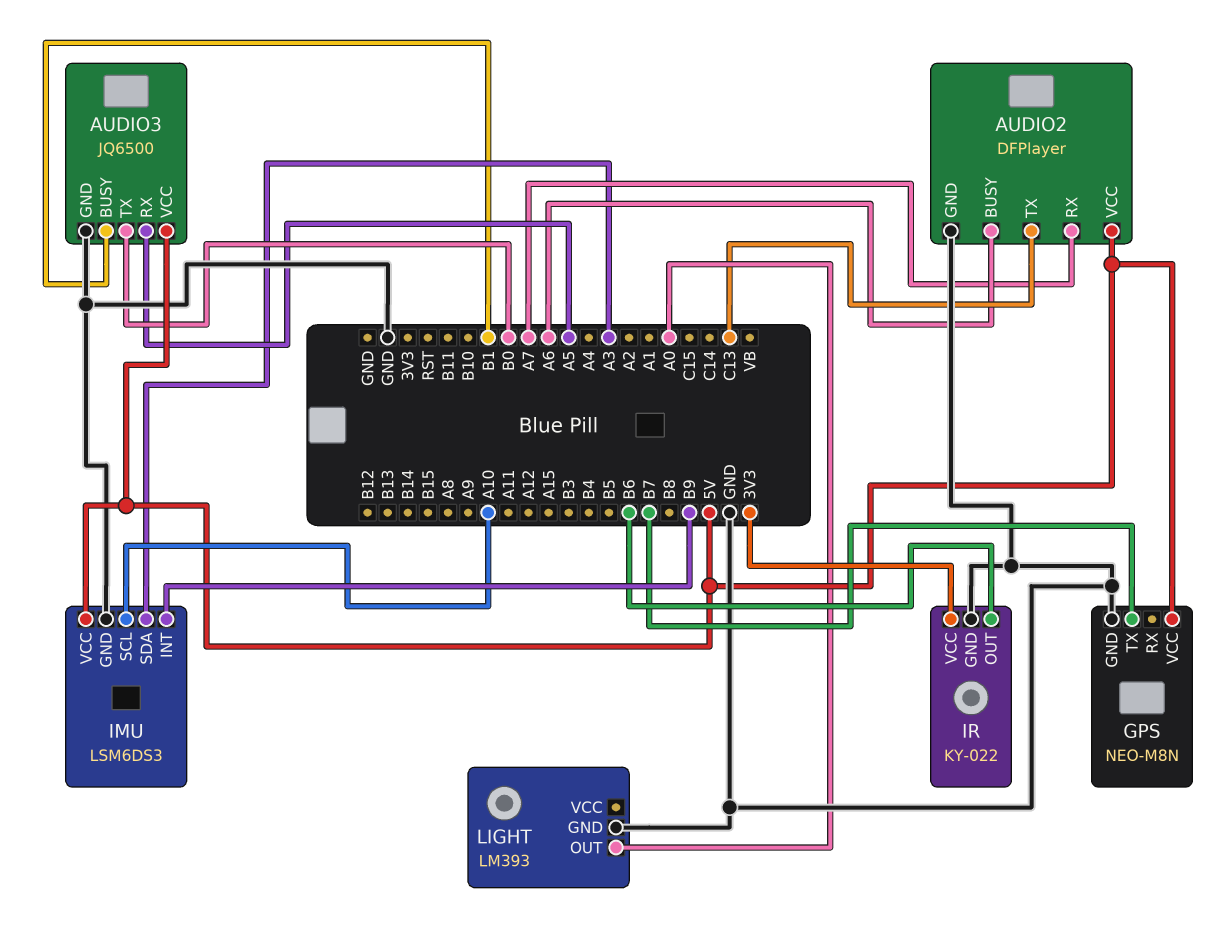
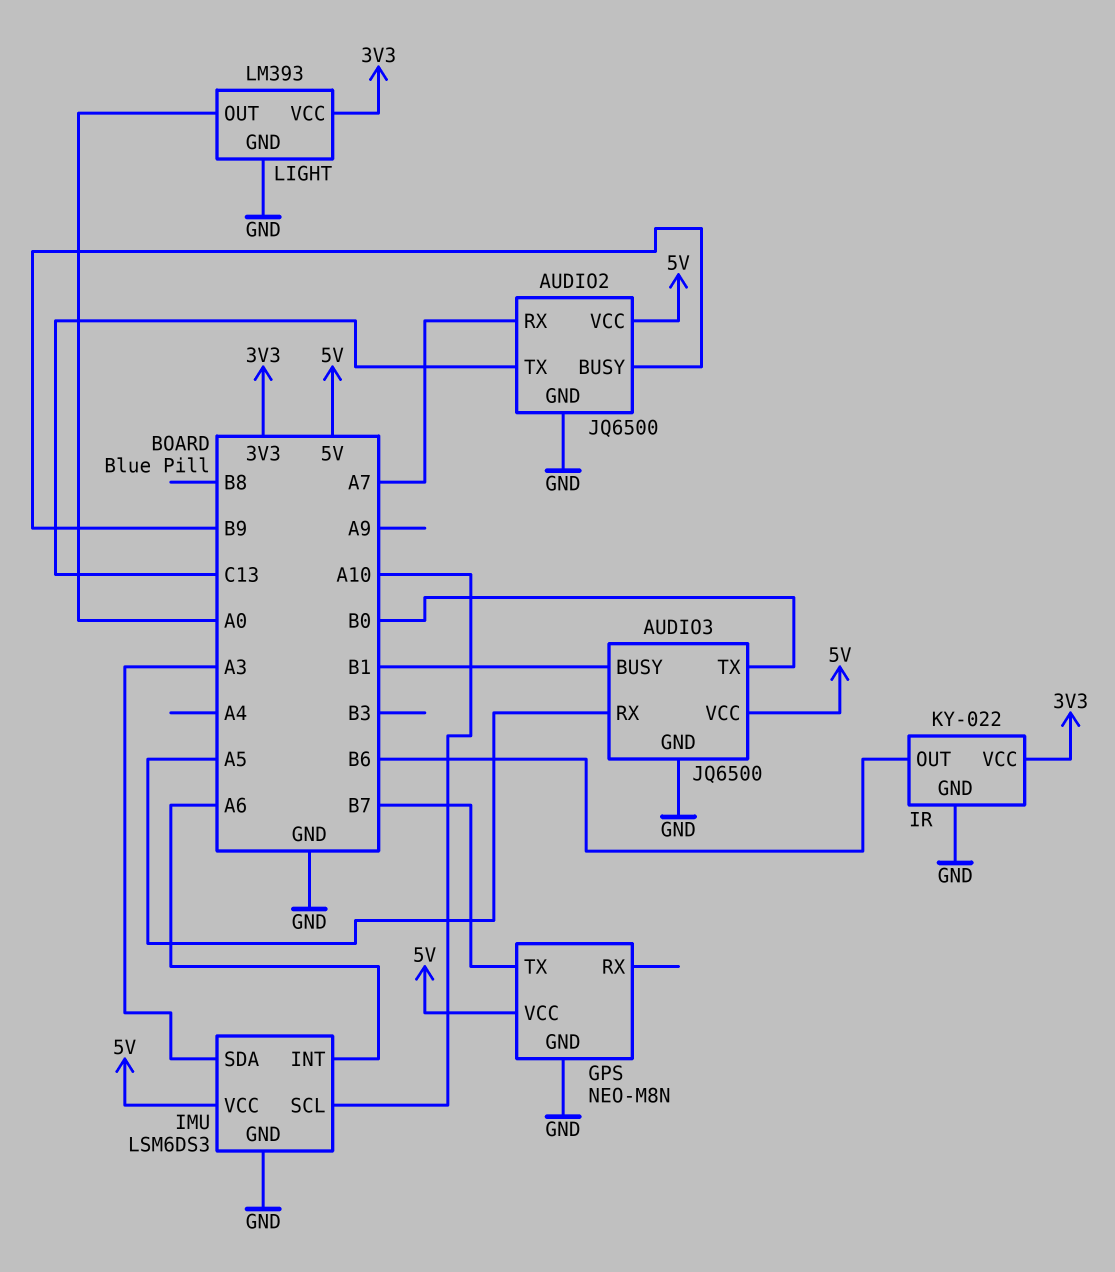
AUDIO2: DFPlayer -> JQ6500
AUDIO2 pin BUSY: A6 -> B9
IMU pin INT: B9 -> A6
LIGHT pin VCC: none -> 3V3

